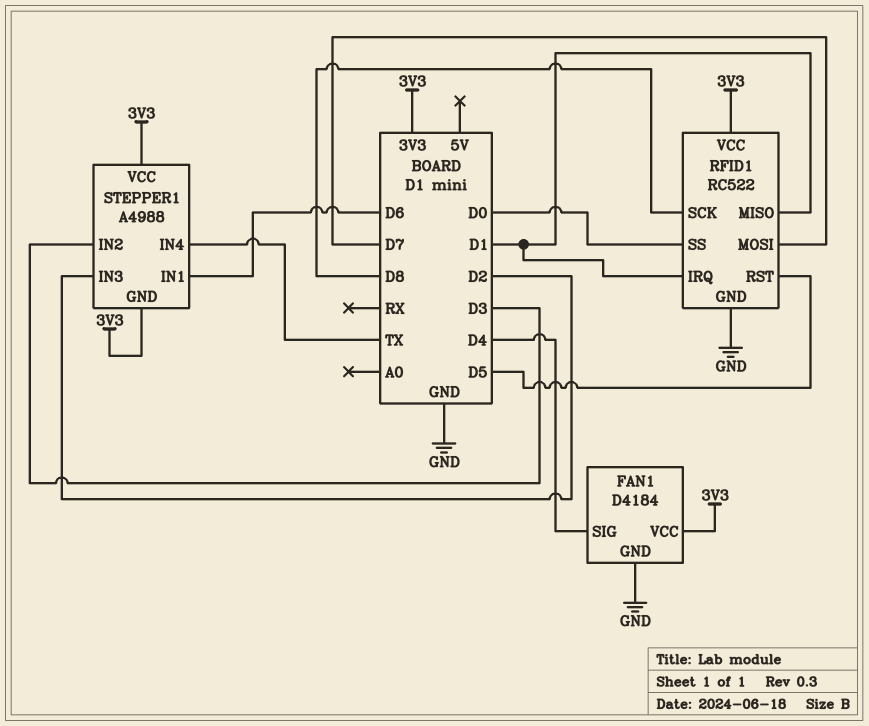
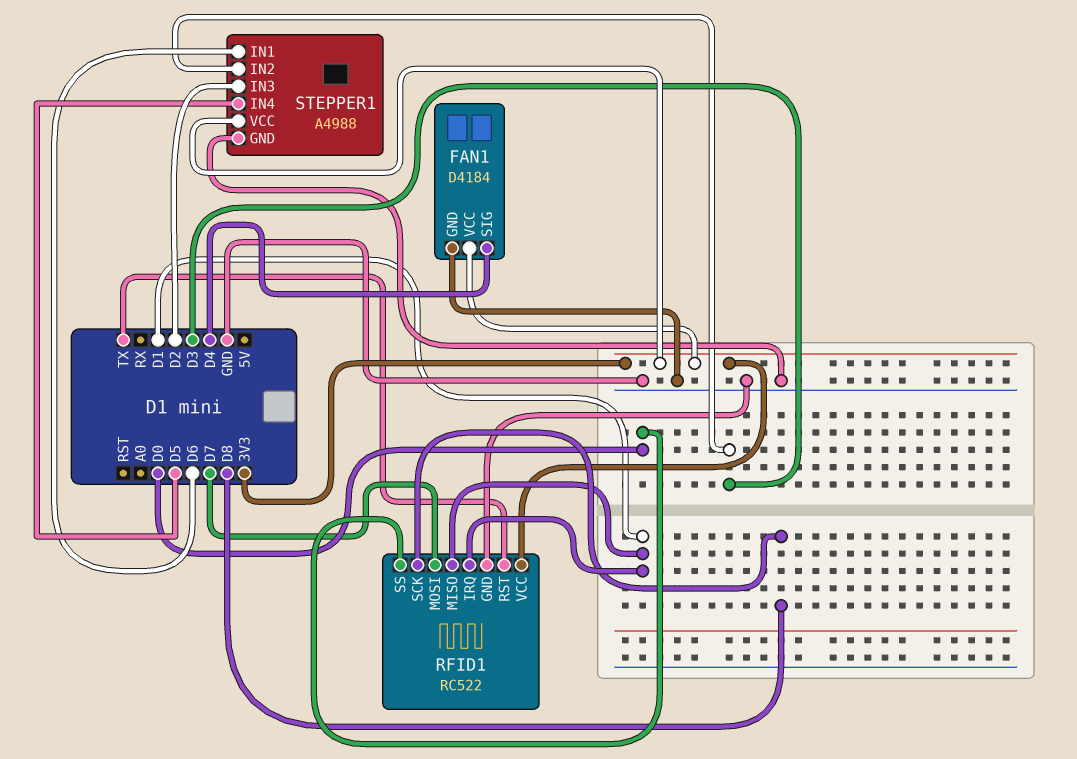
RFID1 pin RST: D5 -> TX
STEPPER1 pin GND: 3V3 -> GND
STEPPER1 pin IN4: TX -> D5

